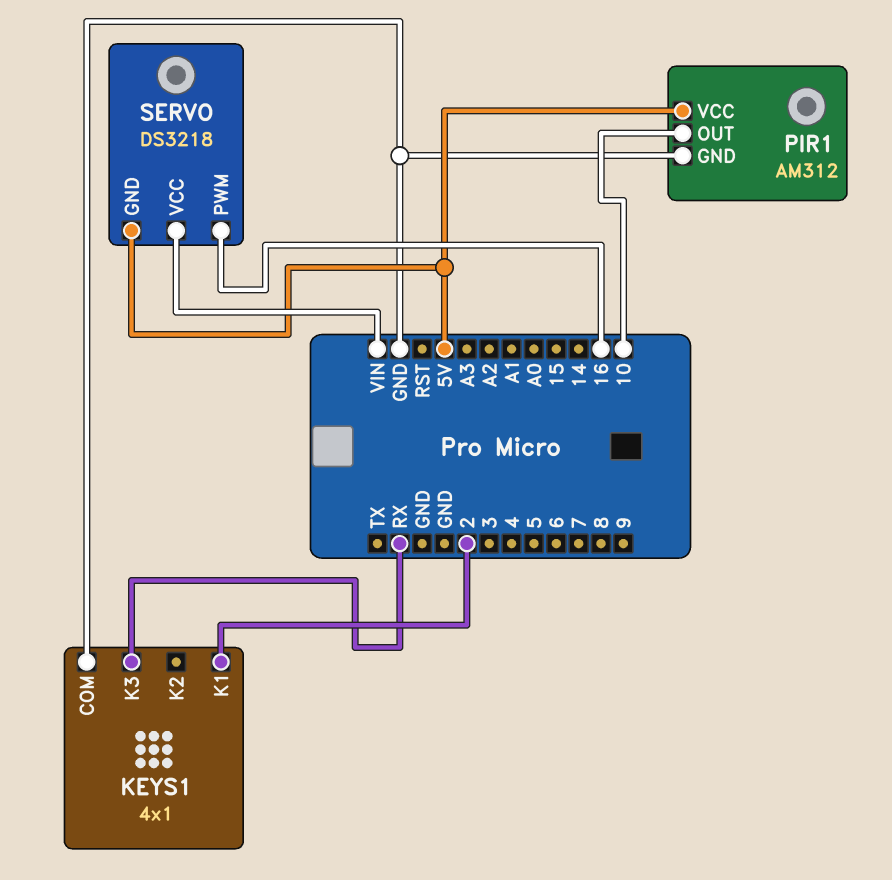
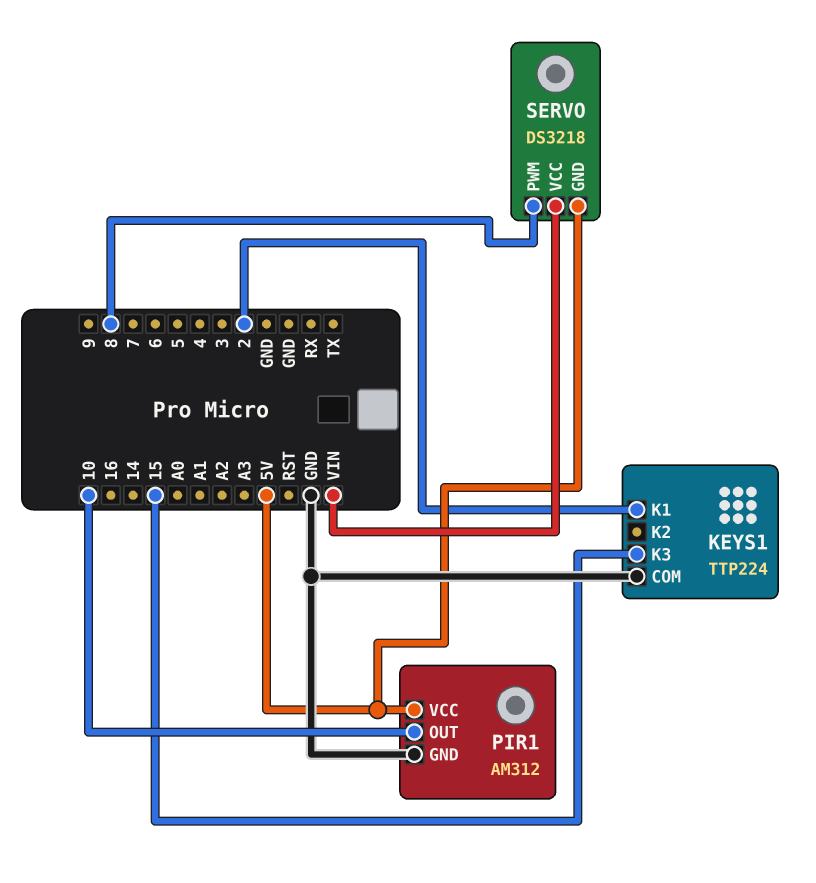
KEYS1: 4x1 -> TTP224
KEYS1 pin K3: RX -> 15
SERVO pin PWM: 16 -> 8

